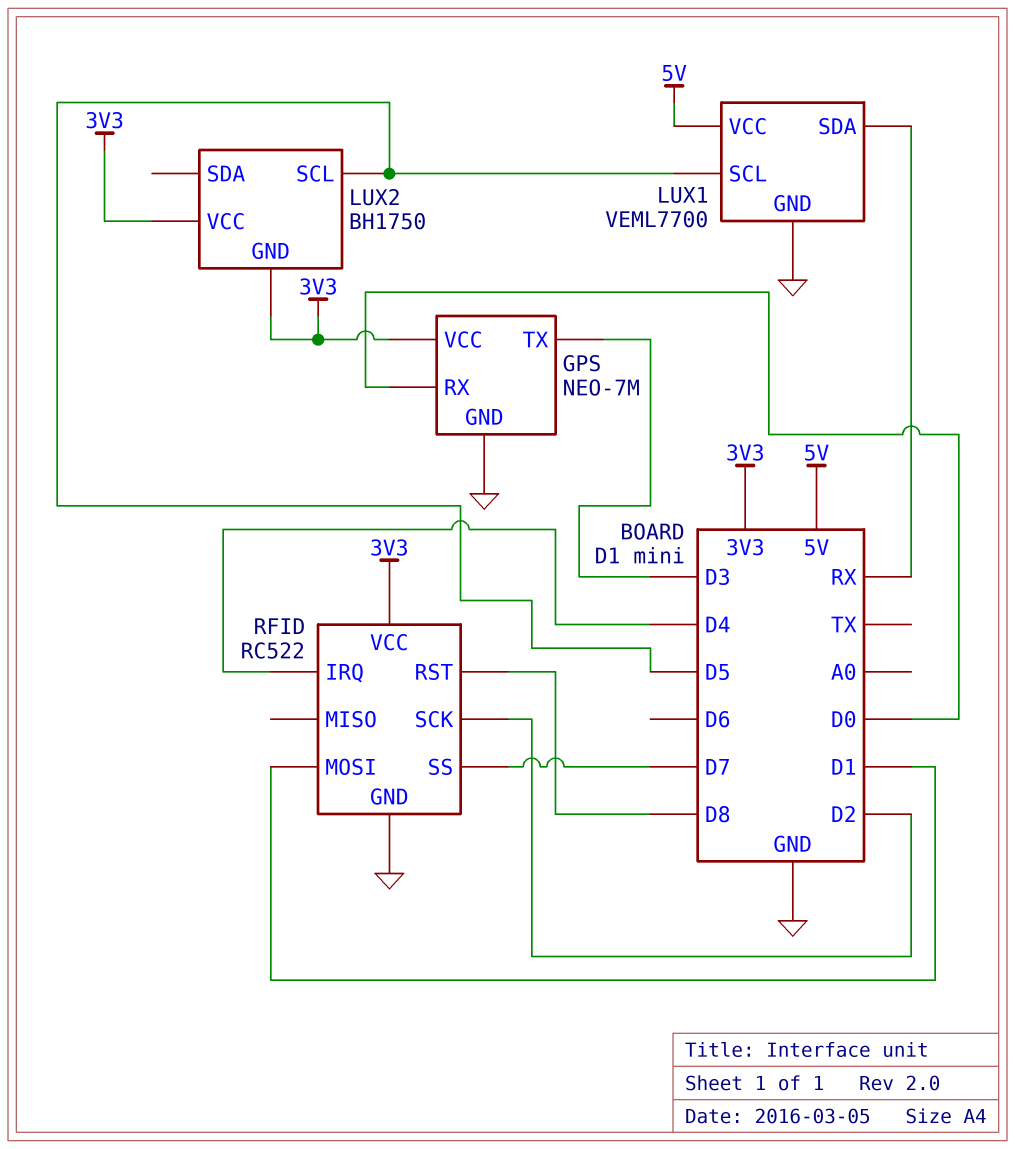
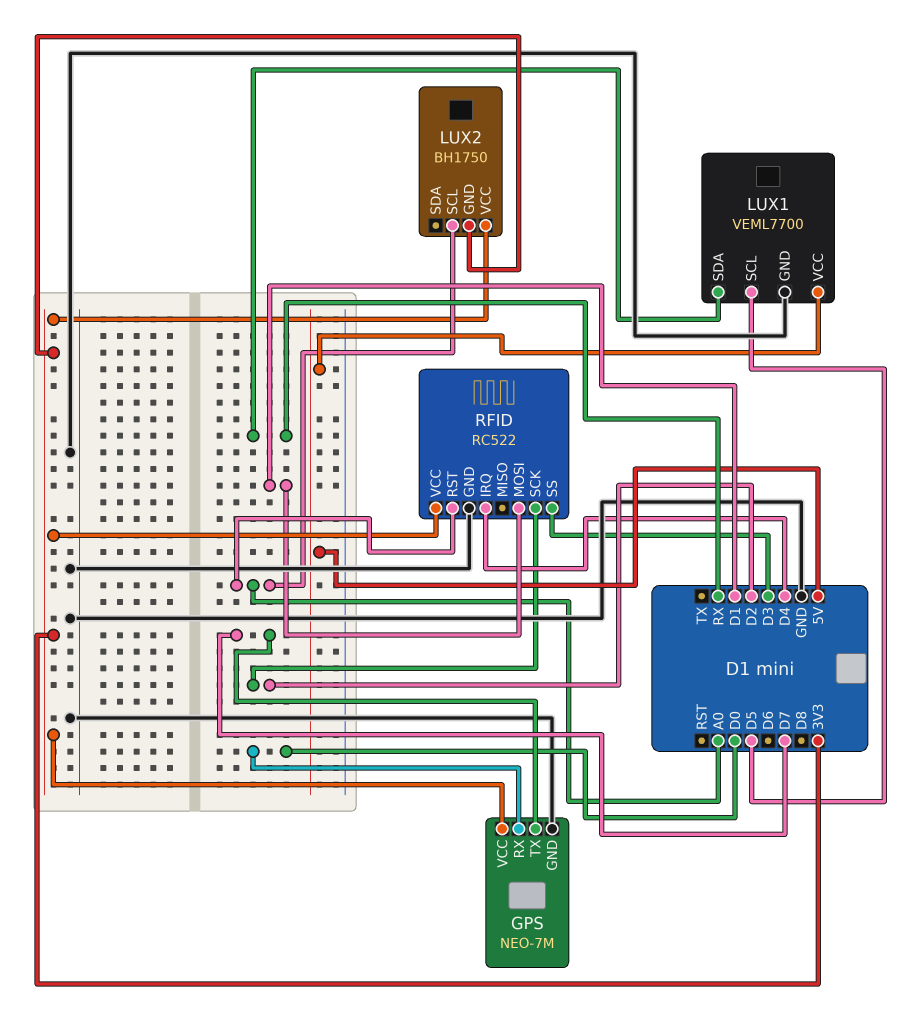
GPS pin TX: D3 -> D7
LUX2 pin SCL: D5 -> A0
RFID pin RST: D8 -> A0
RFID pin SS: D7 -> D3

